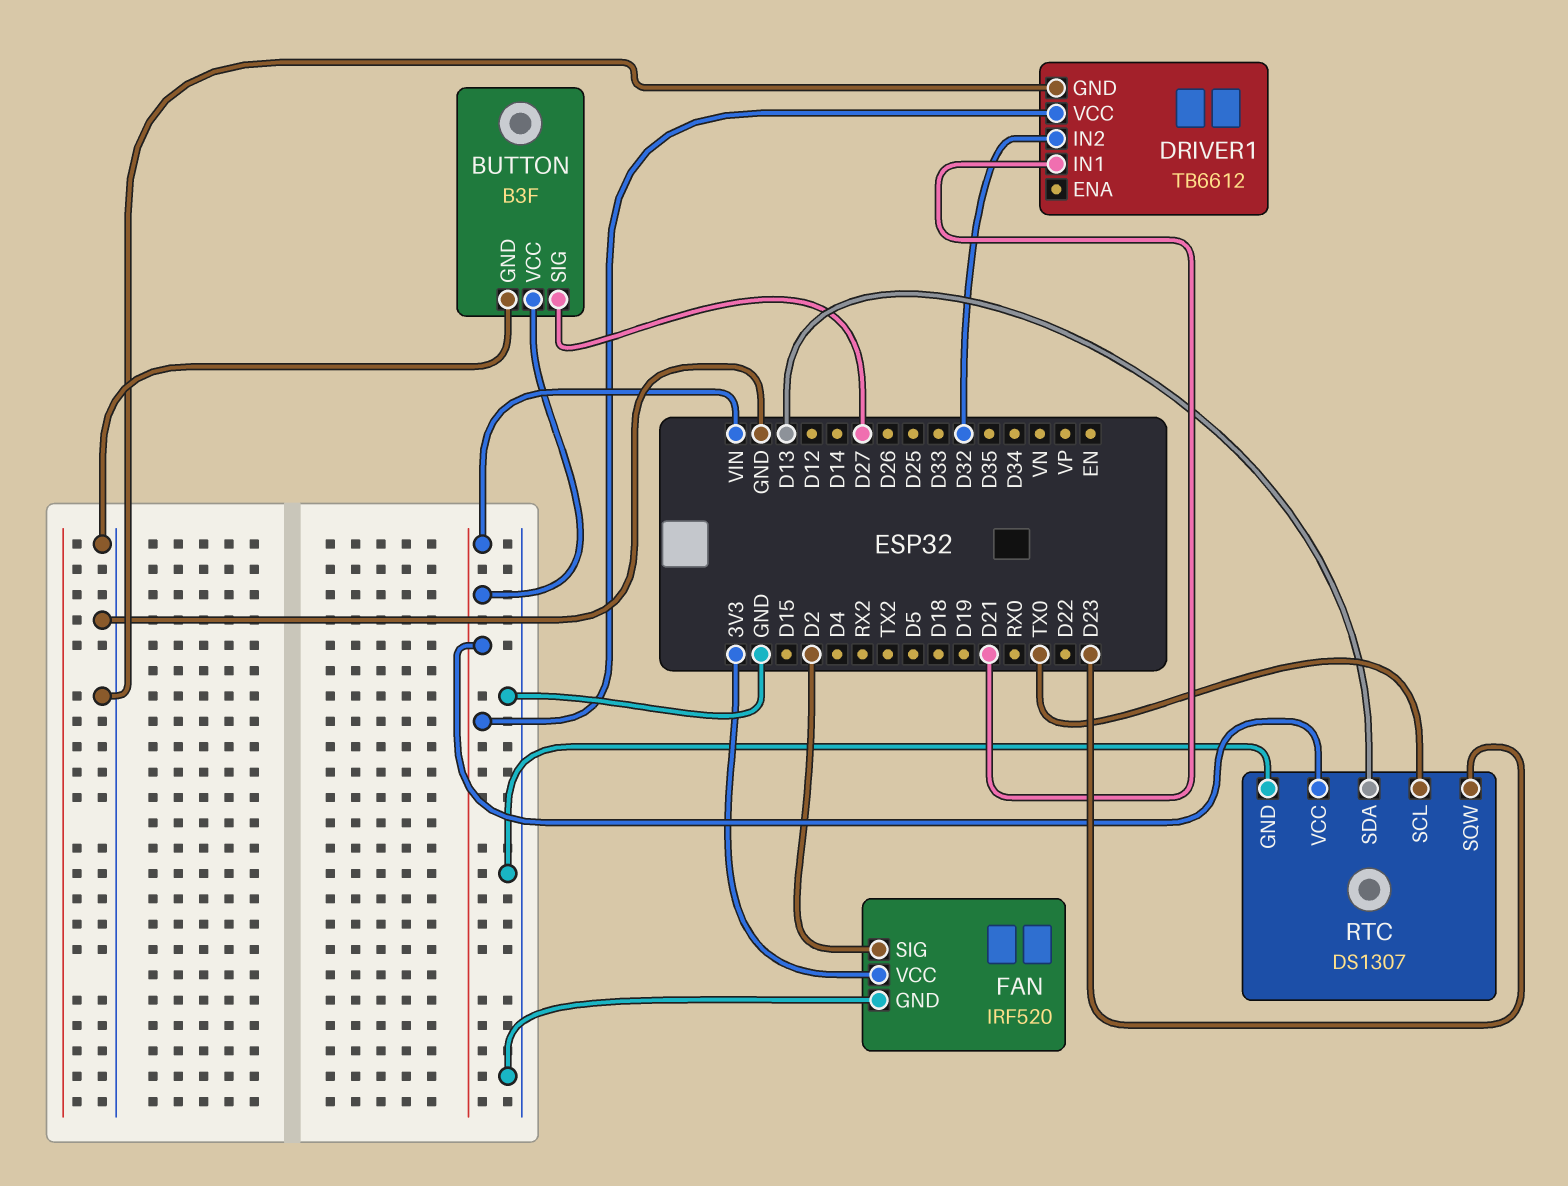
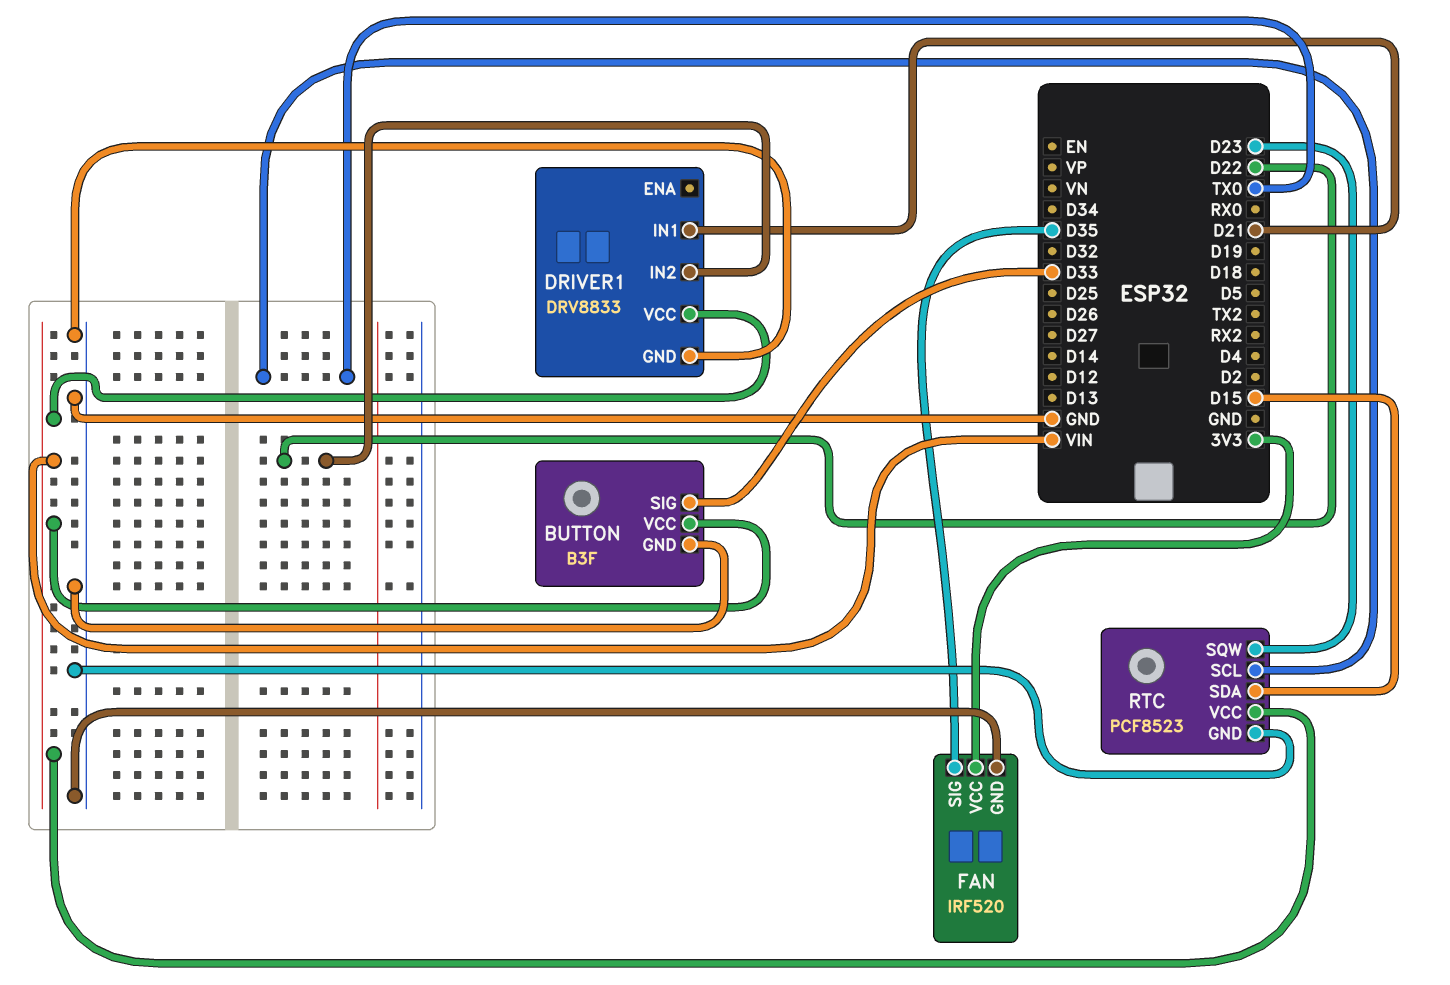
BUTTON pin SIG: D27 -> D33
DRIVER1: TB6612 -> DRV8833
DRIVER1 pin IN2: D32 -> D22
FAN pin SIG: D2 -> D35
RTC: DS1307 -> PCF8523
RTC pin SDA: D13 -> D15

